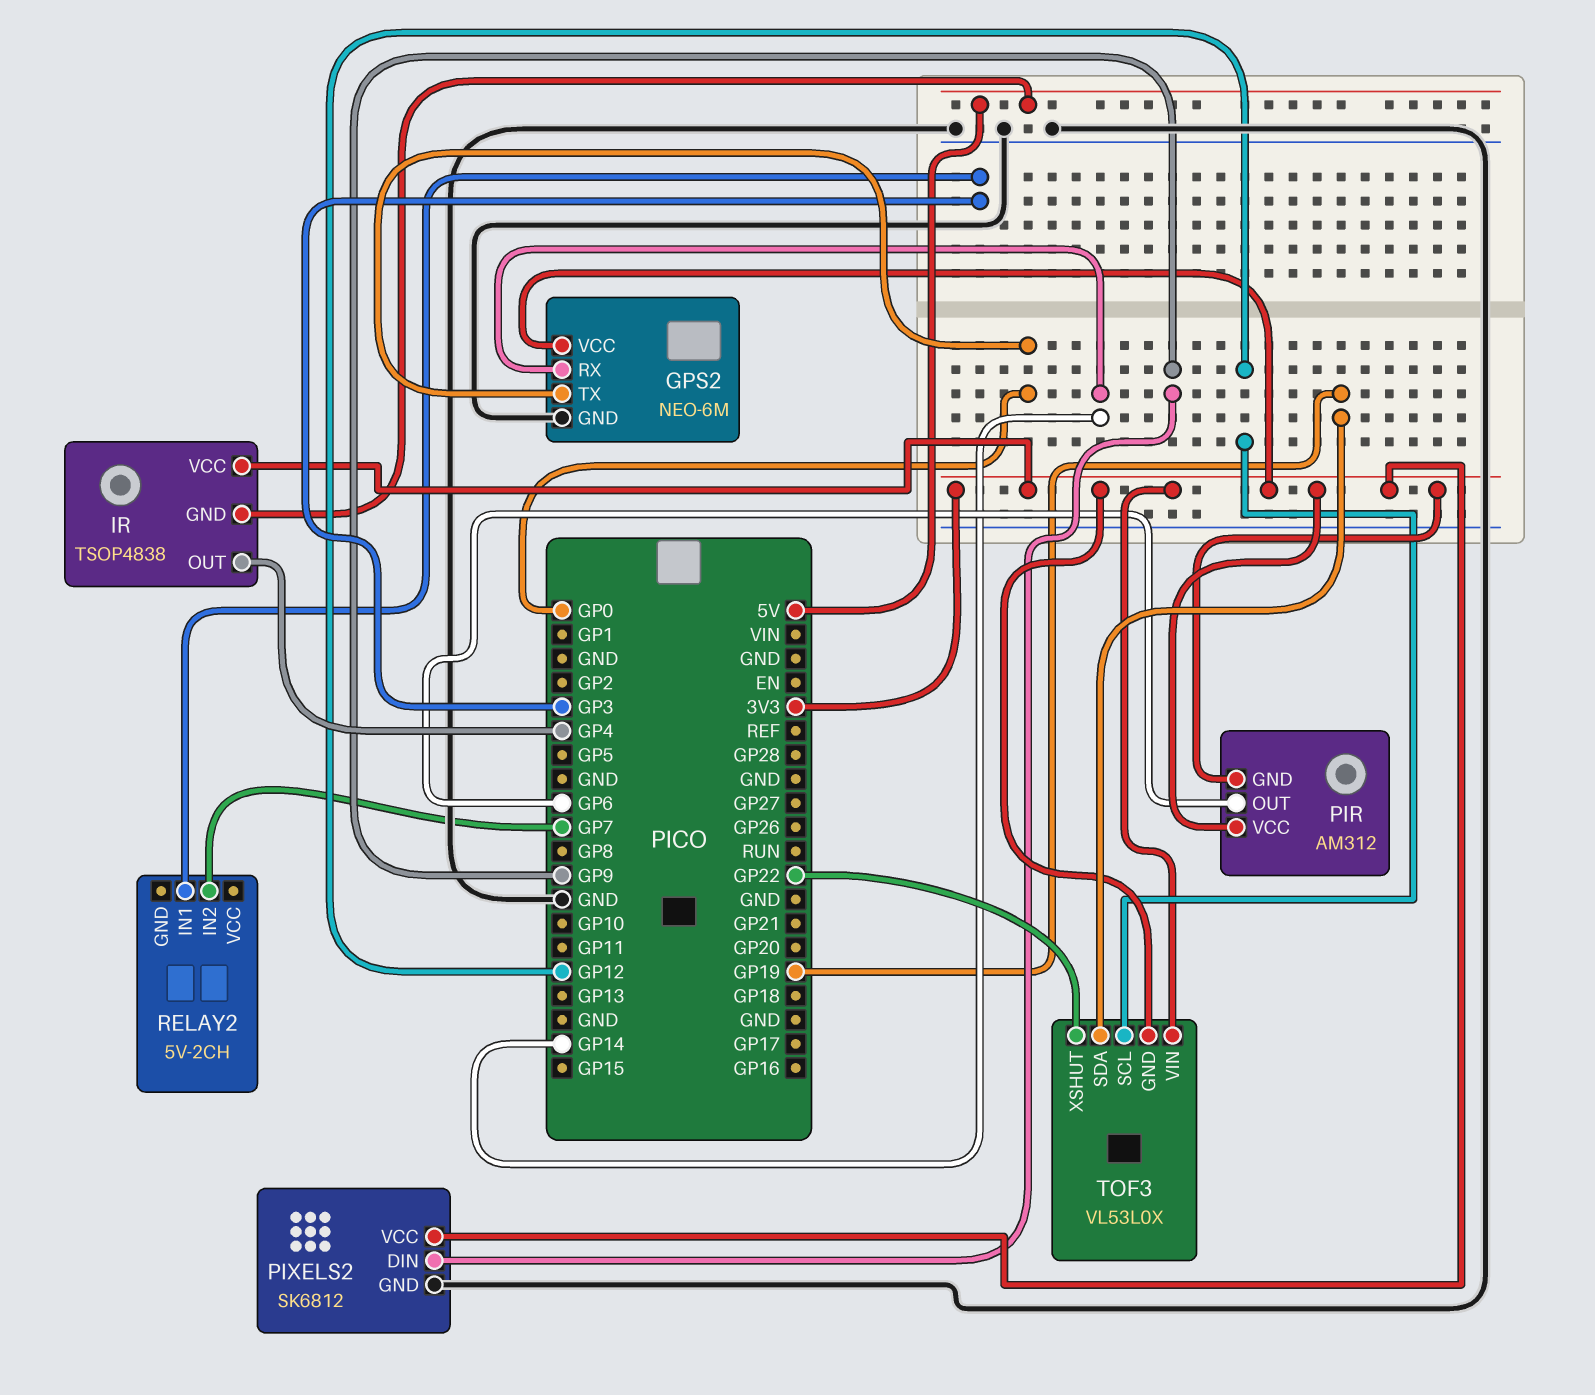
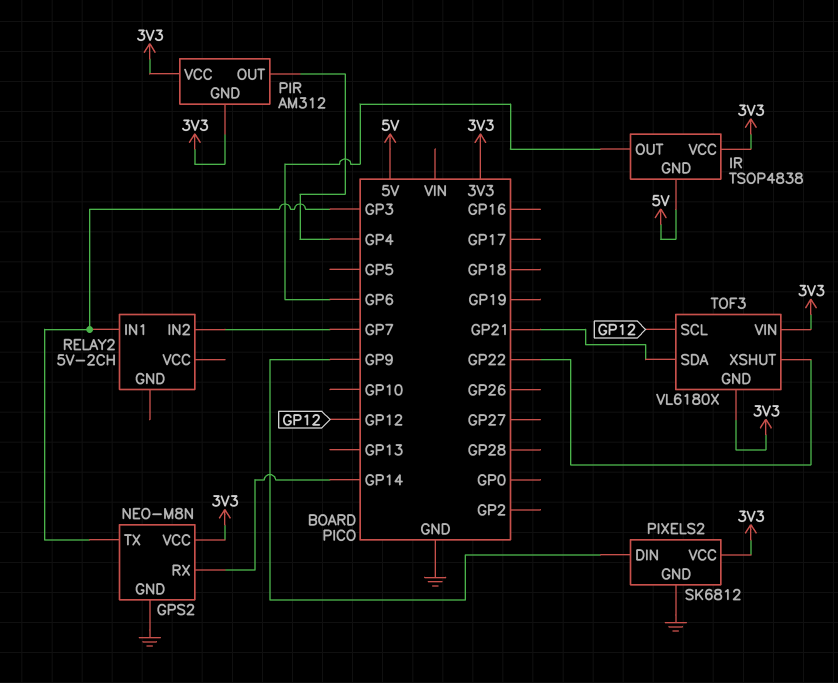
GPS2: NEO-6M -> NEO-M8N
GPS2 pin TX: GP0 -> GP3
IR pin OUT: GP4 -> GP6
PIR pin OUT: GP6 -> GP4
TOF3: VL53L0X -> VL6180X
TOF3 pin SDA: GP19 -> GP21

